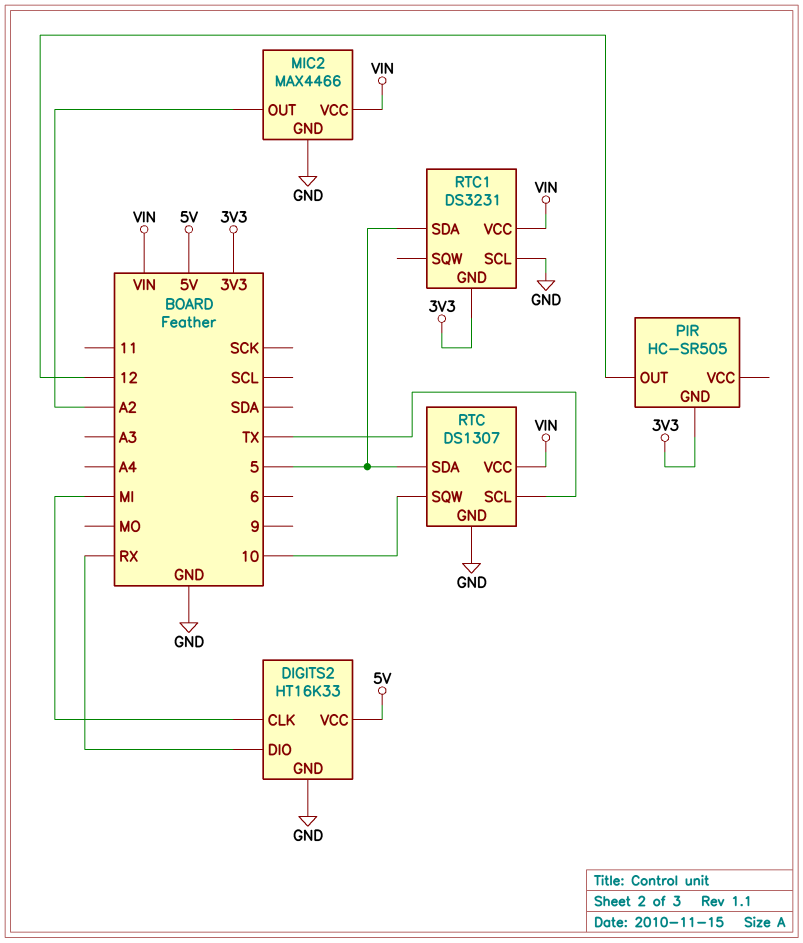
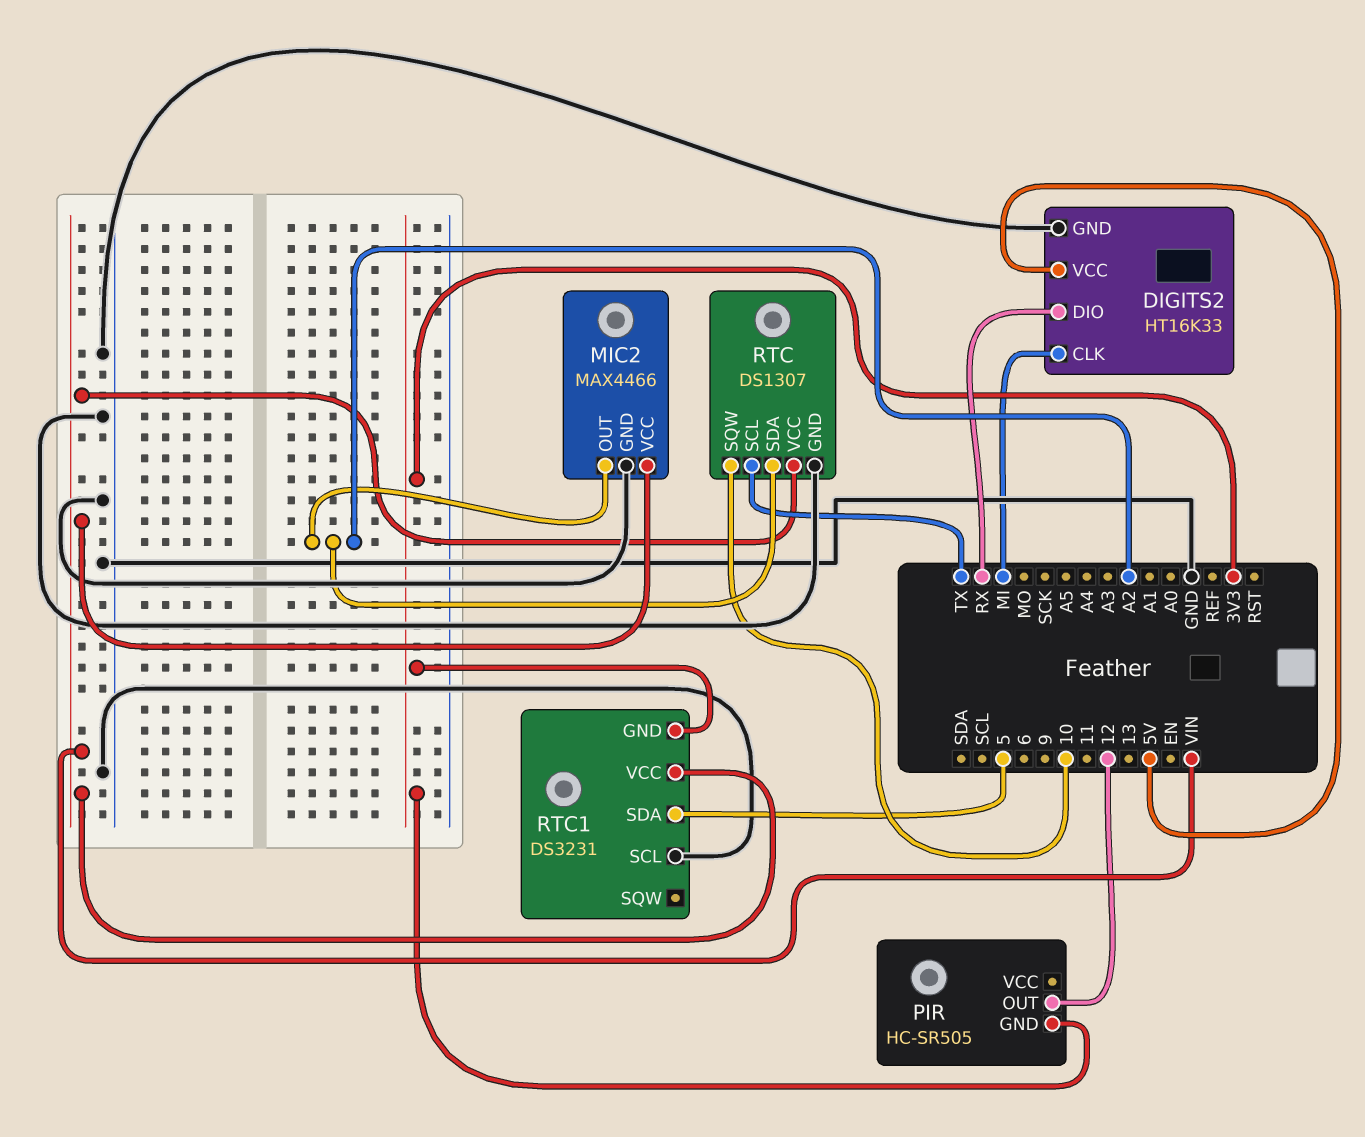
RTC pin SDA: 5 -> A2

